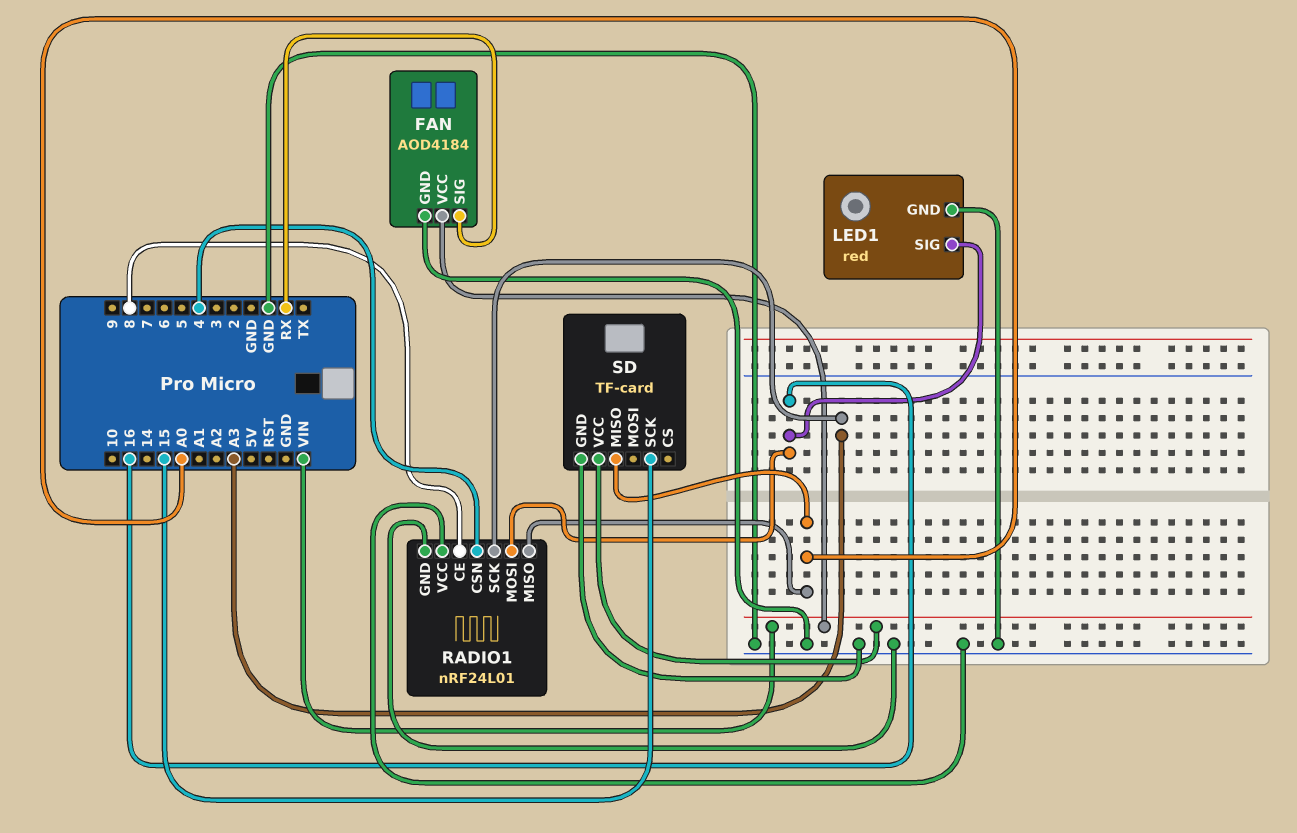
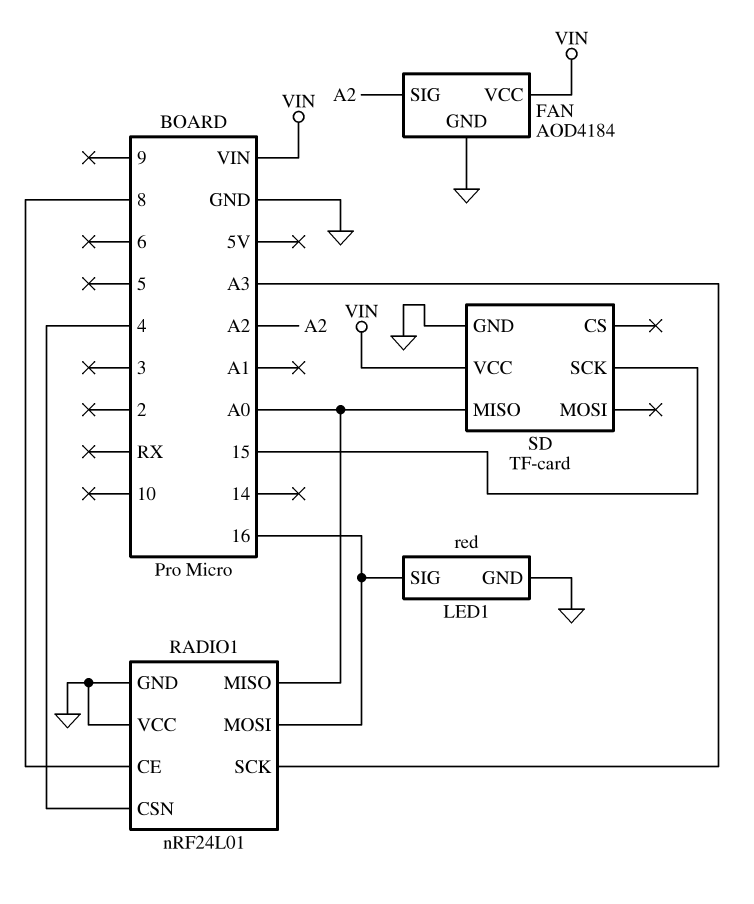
FAN pin SIG: RX -> A2

